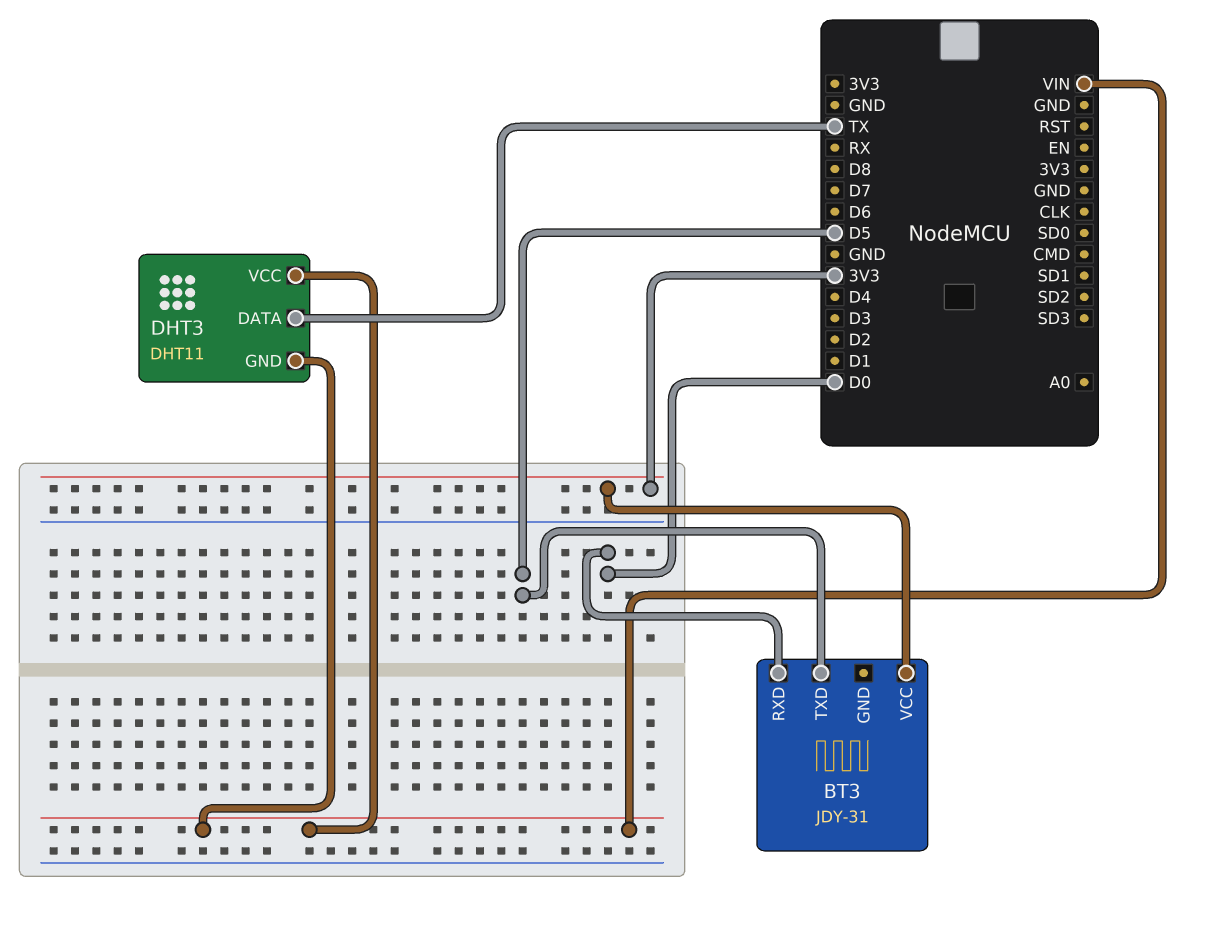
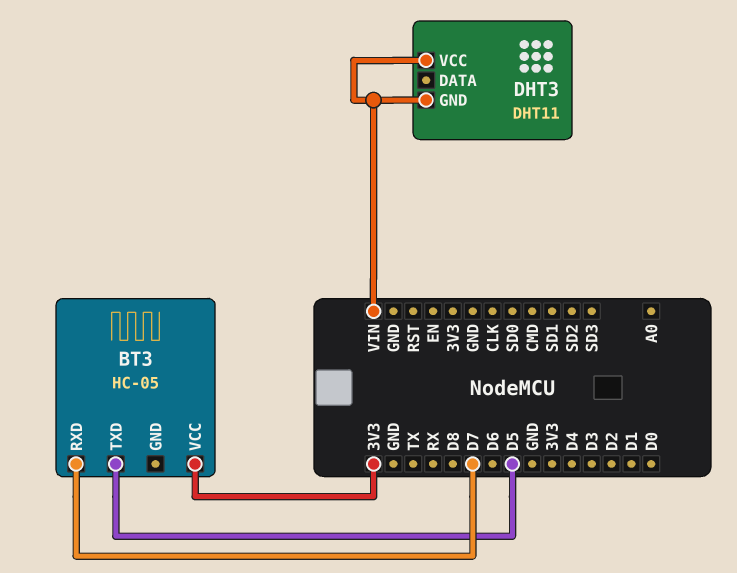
BT3: JDY-31 -> HC-05
BT3 pin RXD: D0 -> D7
DHT3 pin DATA: TX -> none

